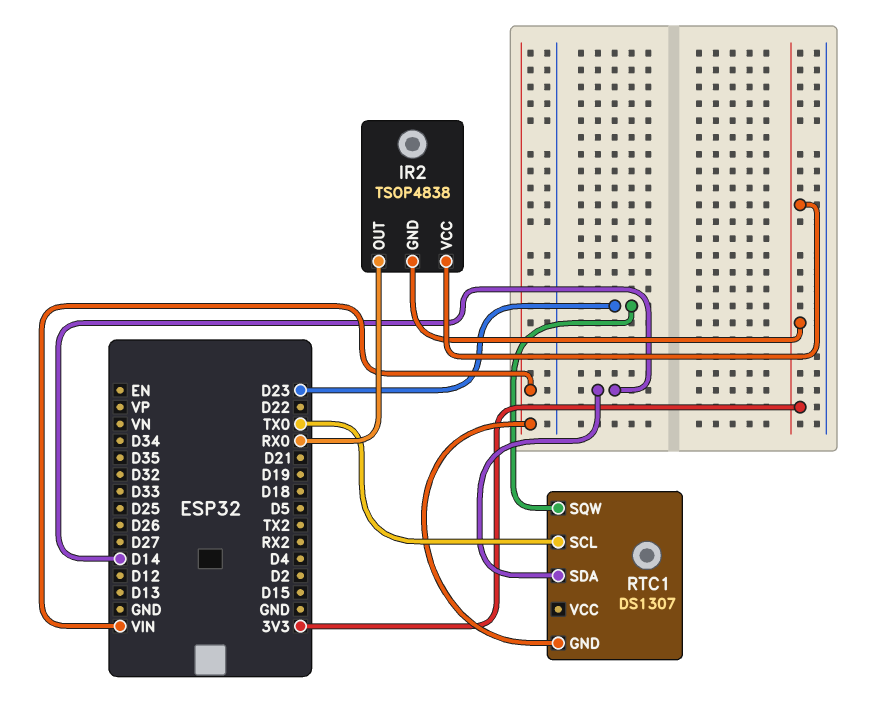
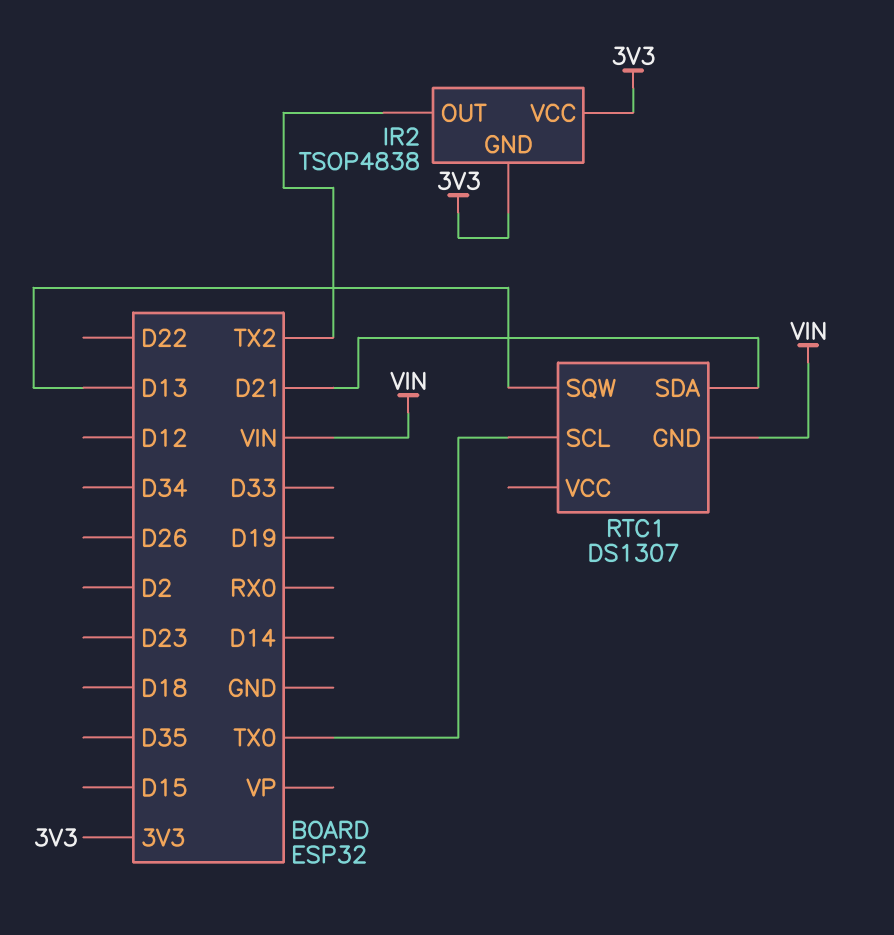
IR2 pin OUT: RX0 -> TX2
RTC1 pin SDA: D14 -> D21
RTC1 pin SQW: D23 -> D13

